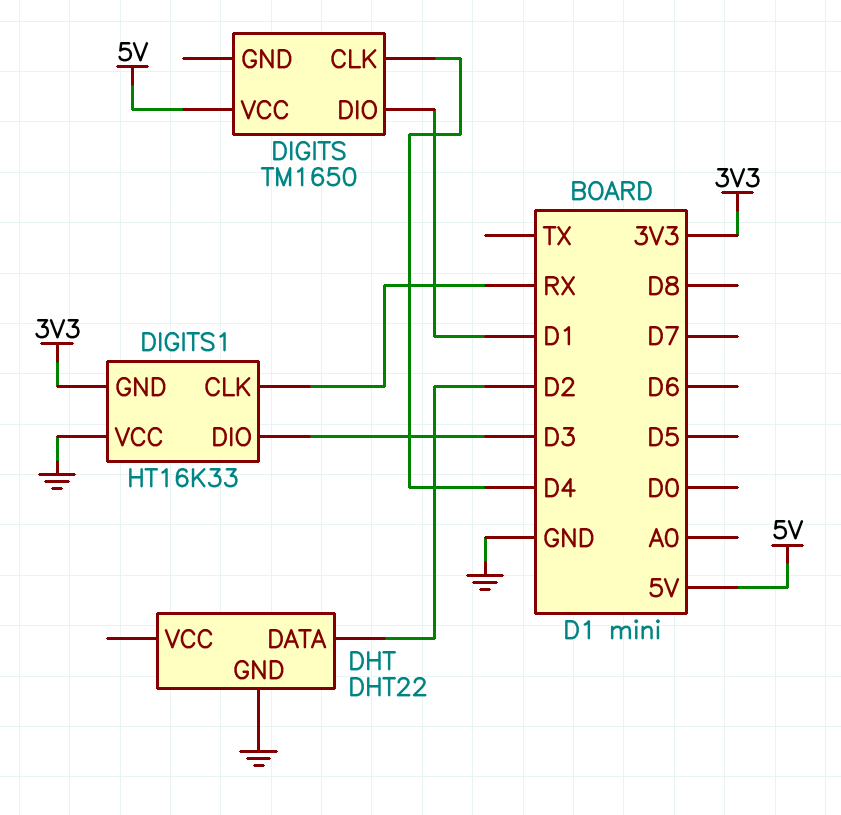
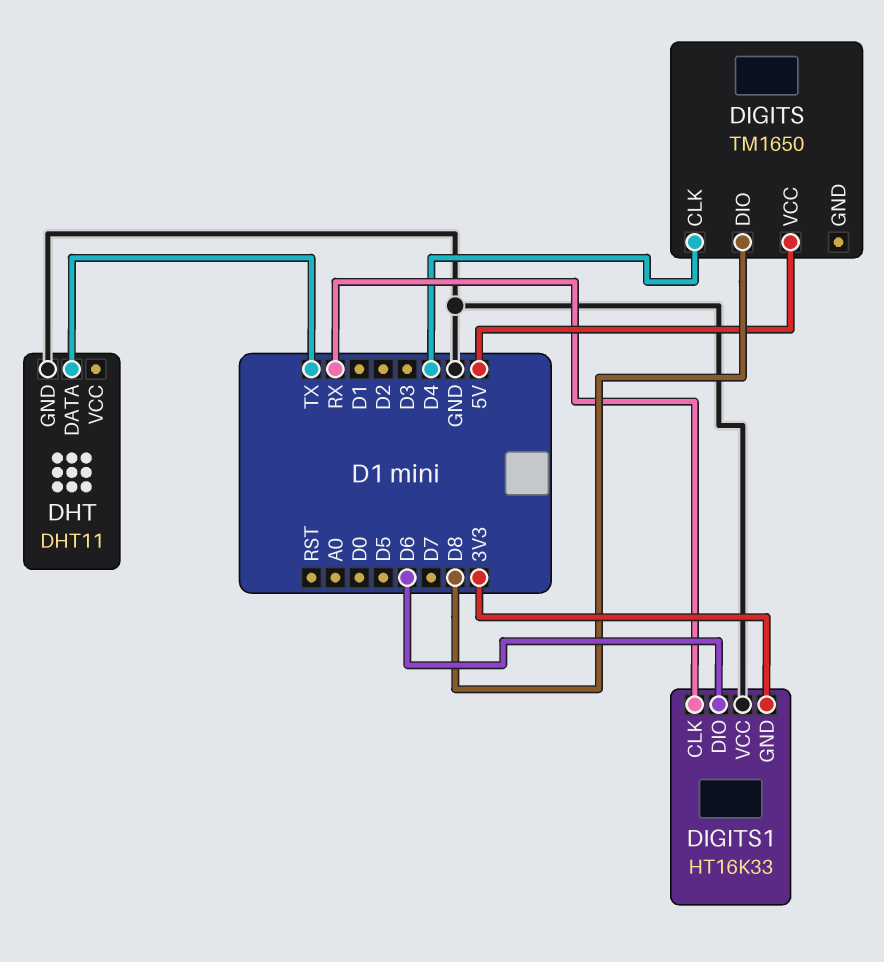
DHT: DHT22 -> DHT11
DHT pin DATA: D2 -> TX
DIGITS pin DIO: D1 -> D8
DIGITS1 pin DIO: D3 -> D6

